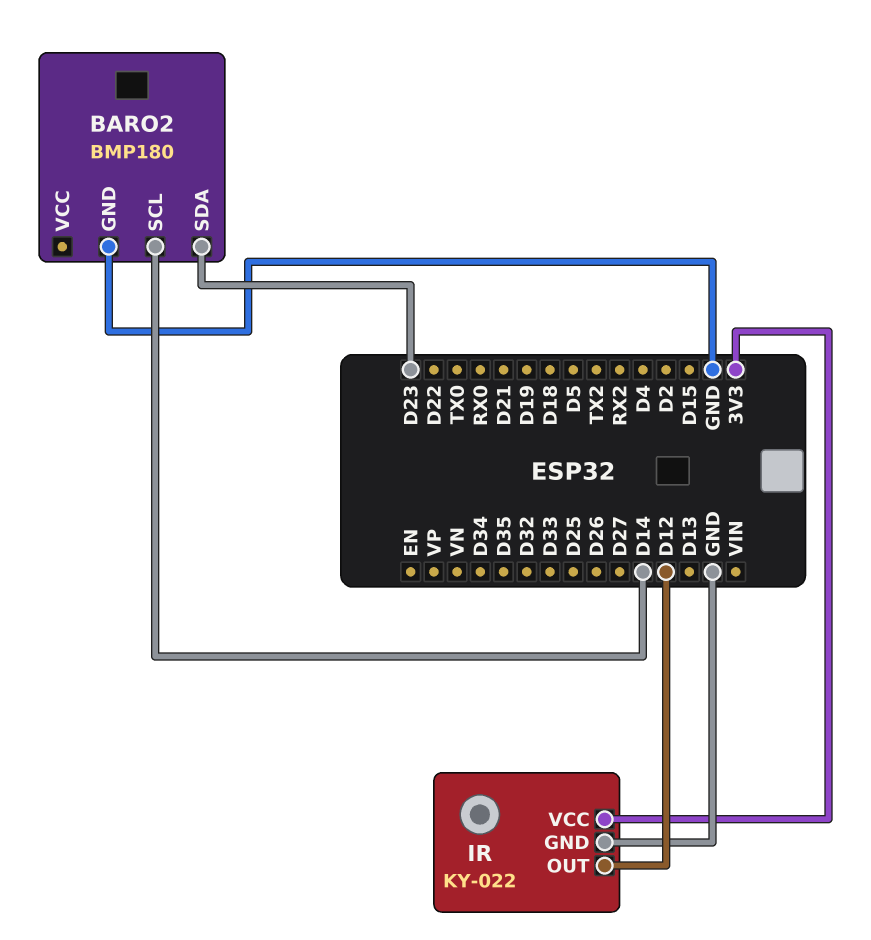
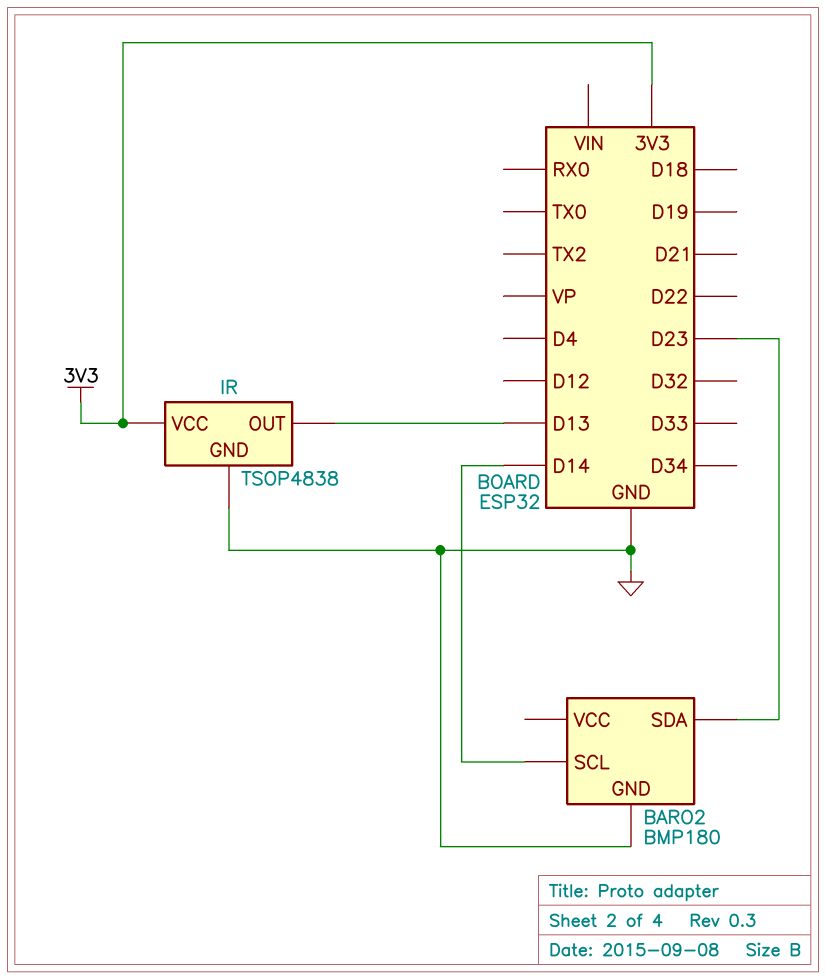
IR: KY-022 -> TSOP4838
IR pin OUT: D12 -> D13

